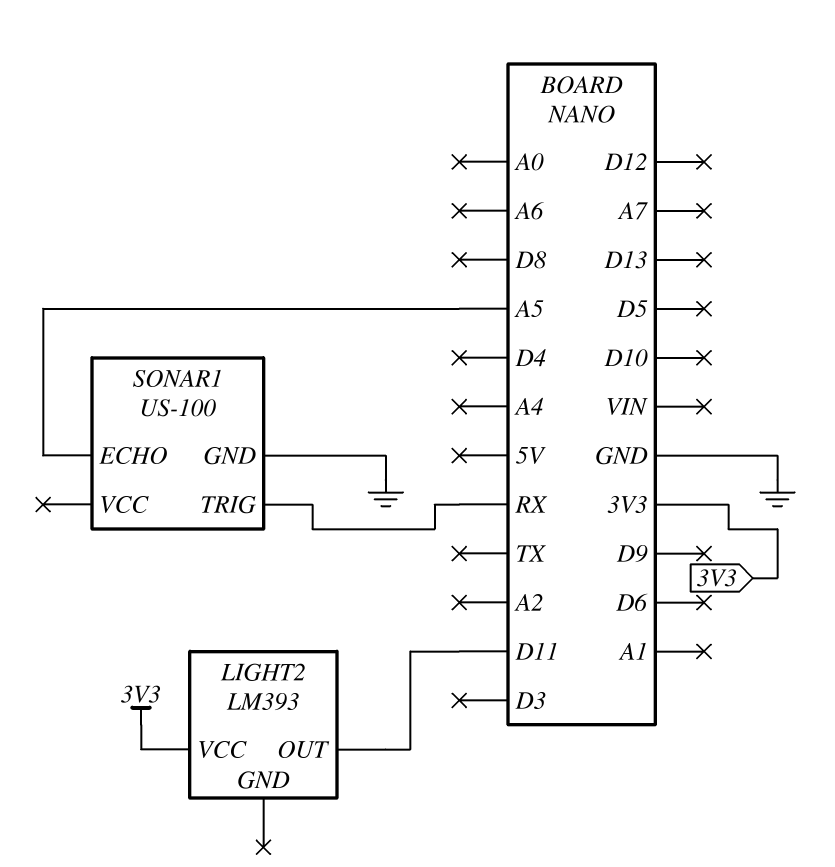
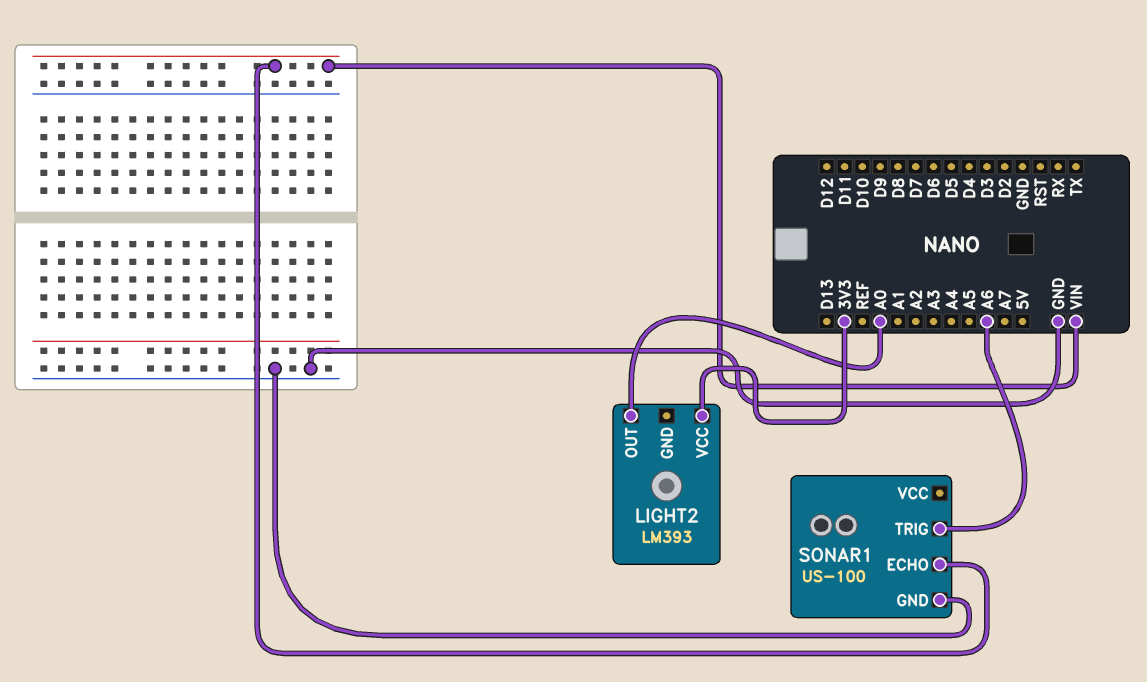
LIGHT2 pin OUT: D11 -> A0
SONAR1 pin ECHO: A5 -> VIN
SONAR1 pin TRIG: RX -> A6

